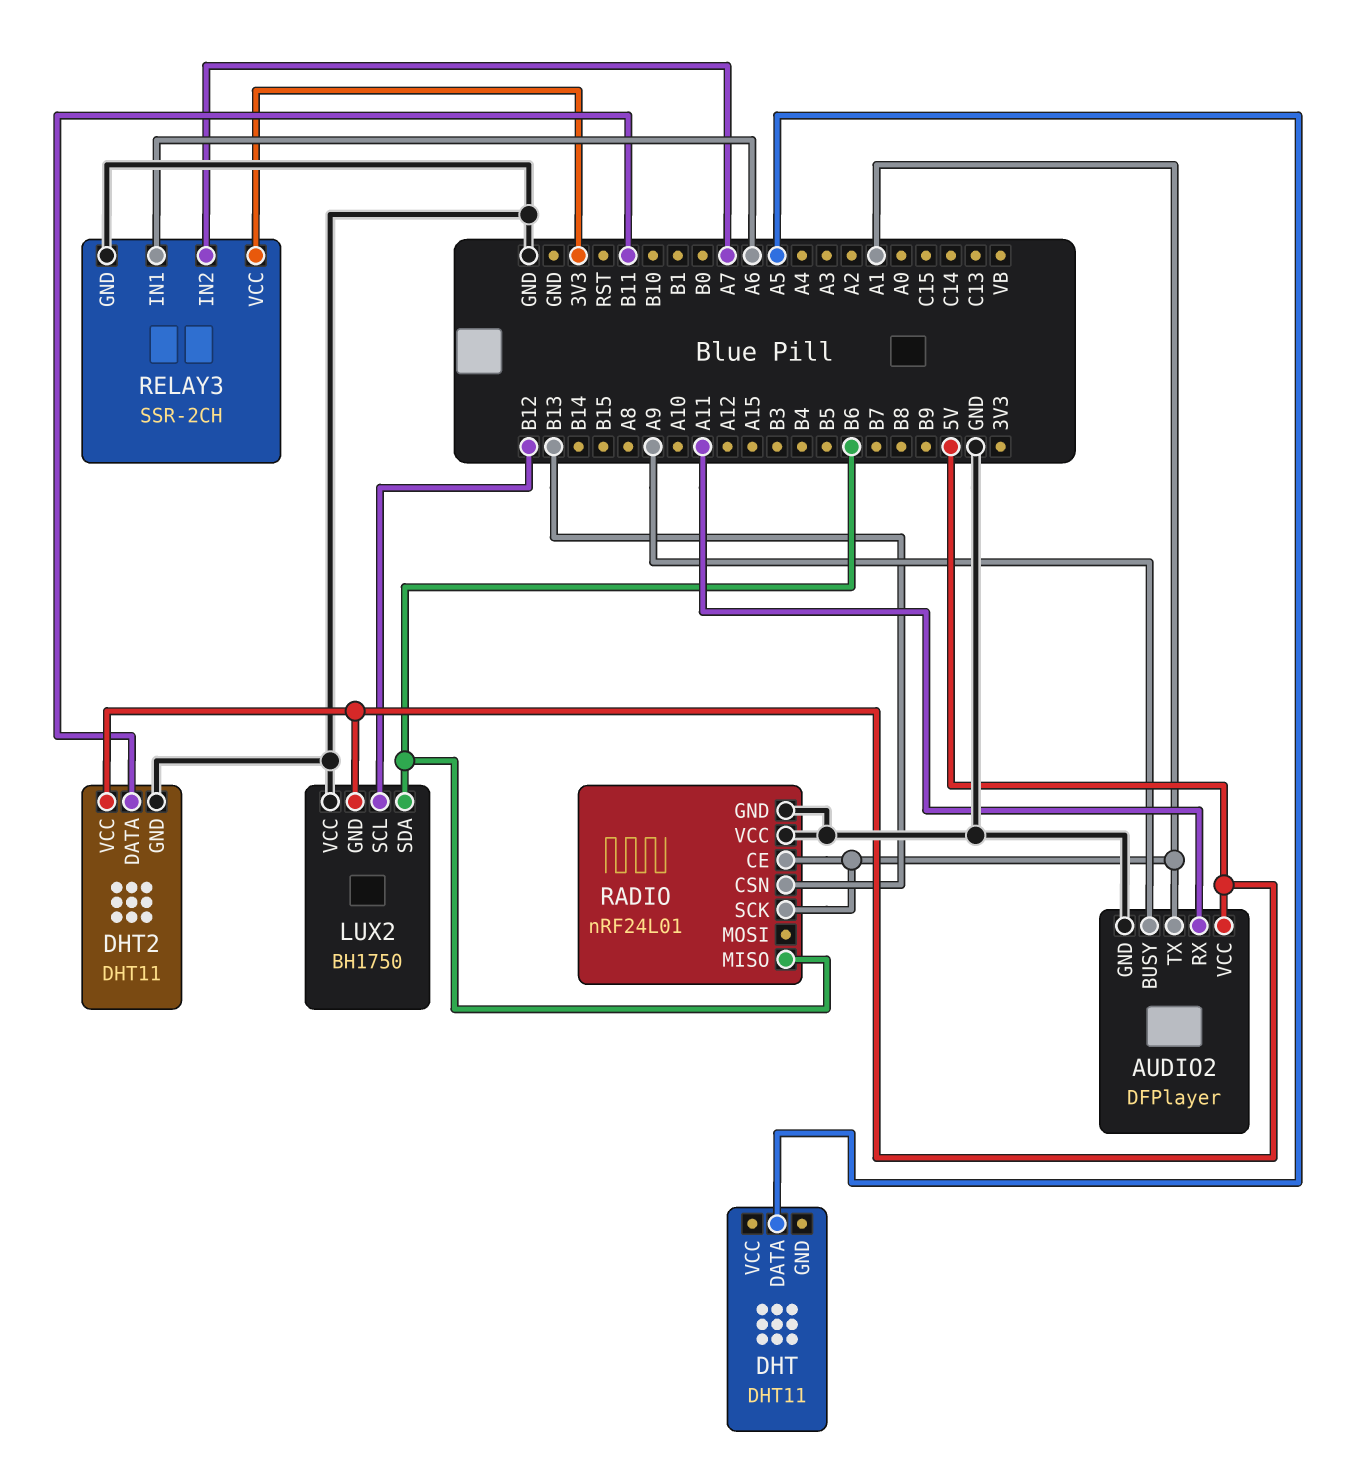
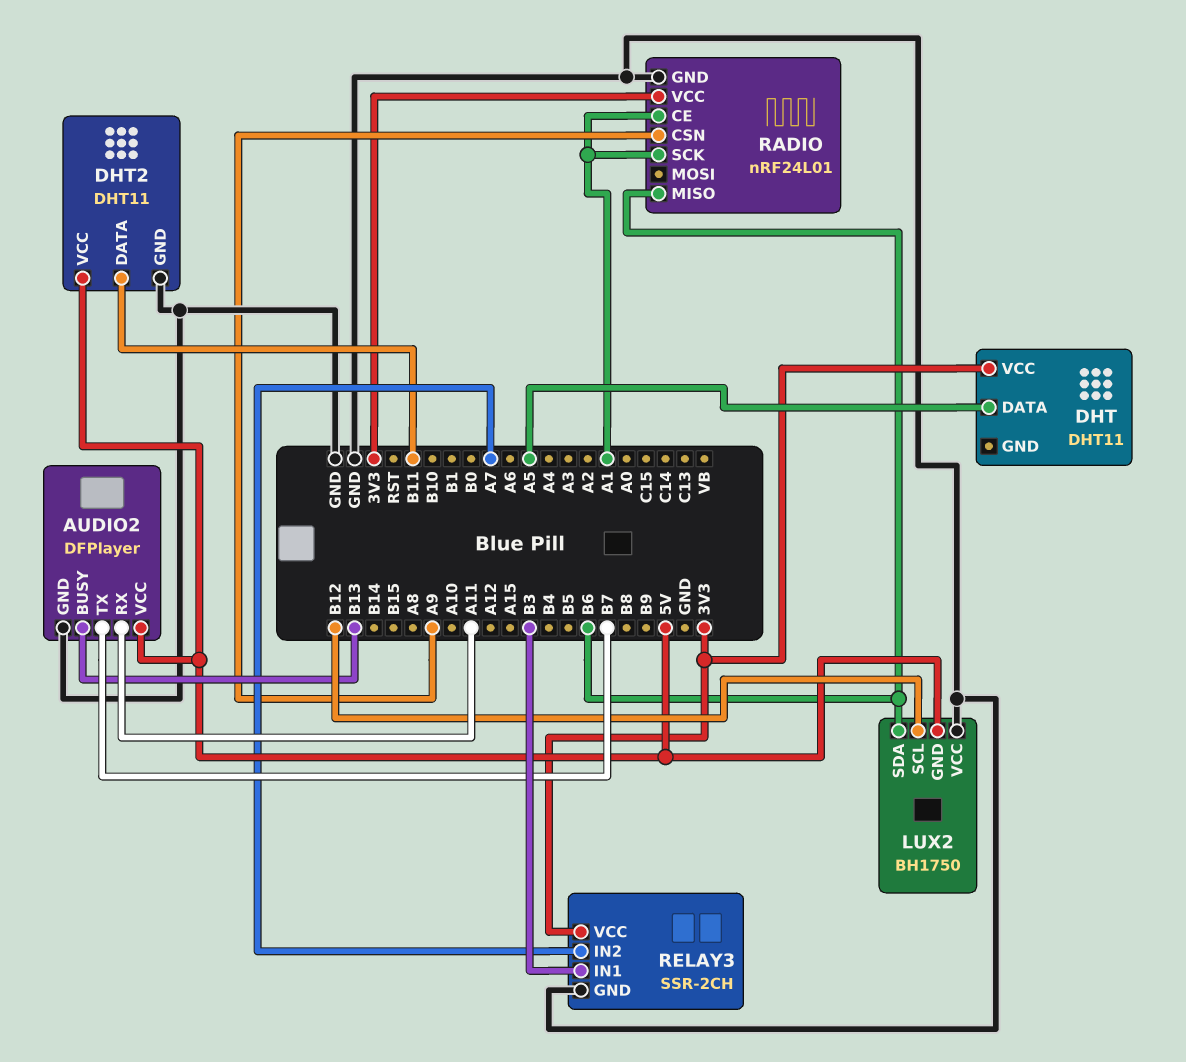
AUDIO2 pin BUSY: A9 -> B13
AUDIO2 pin TX: A1 -> B7
DHT pin VCC: none -> 3V3
RADIO pin CSN: B13 -> A9
RADIO pin VCC: GND -> 3V3
RELAY3 pin IN1: A6 -> B3

